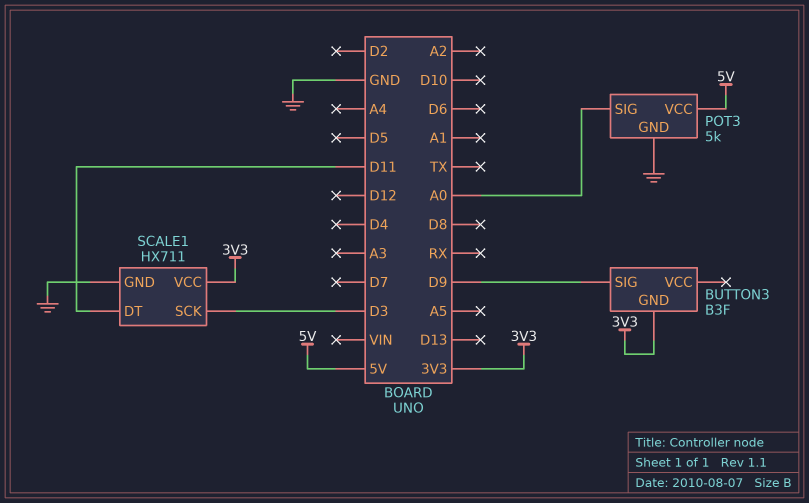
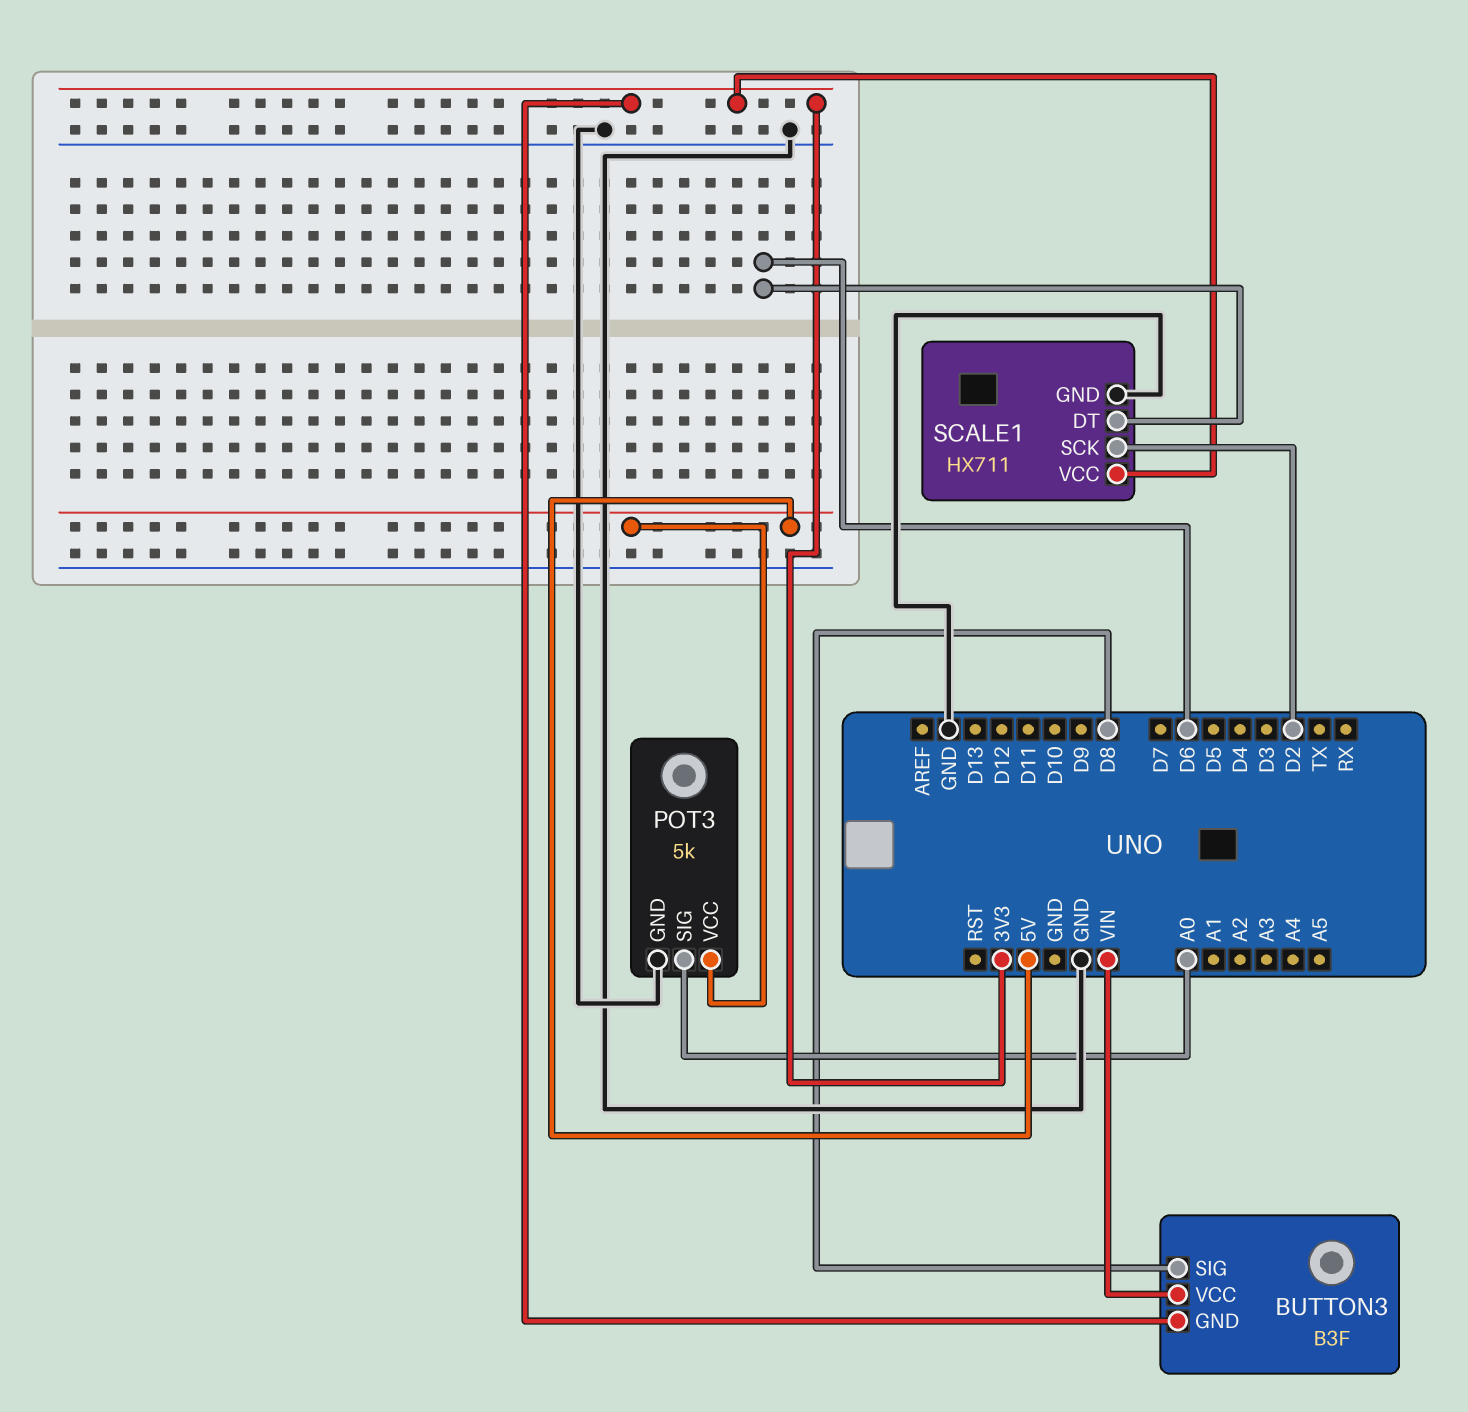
BUTTON3 pin SIG: D9 -> D8
BUTTON3 pin VCC: none -> VIN
SCALE1 pin DT: D11 -> D6
SCALE1 pin SCK: D3 -> D2

